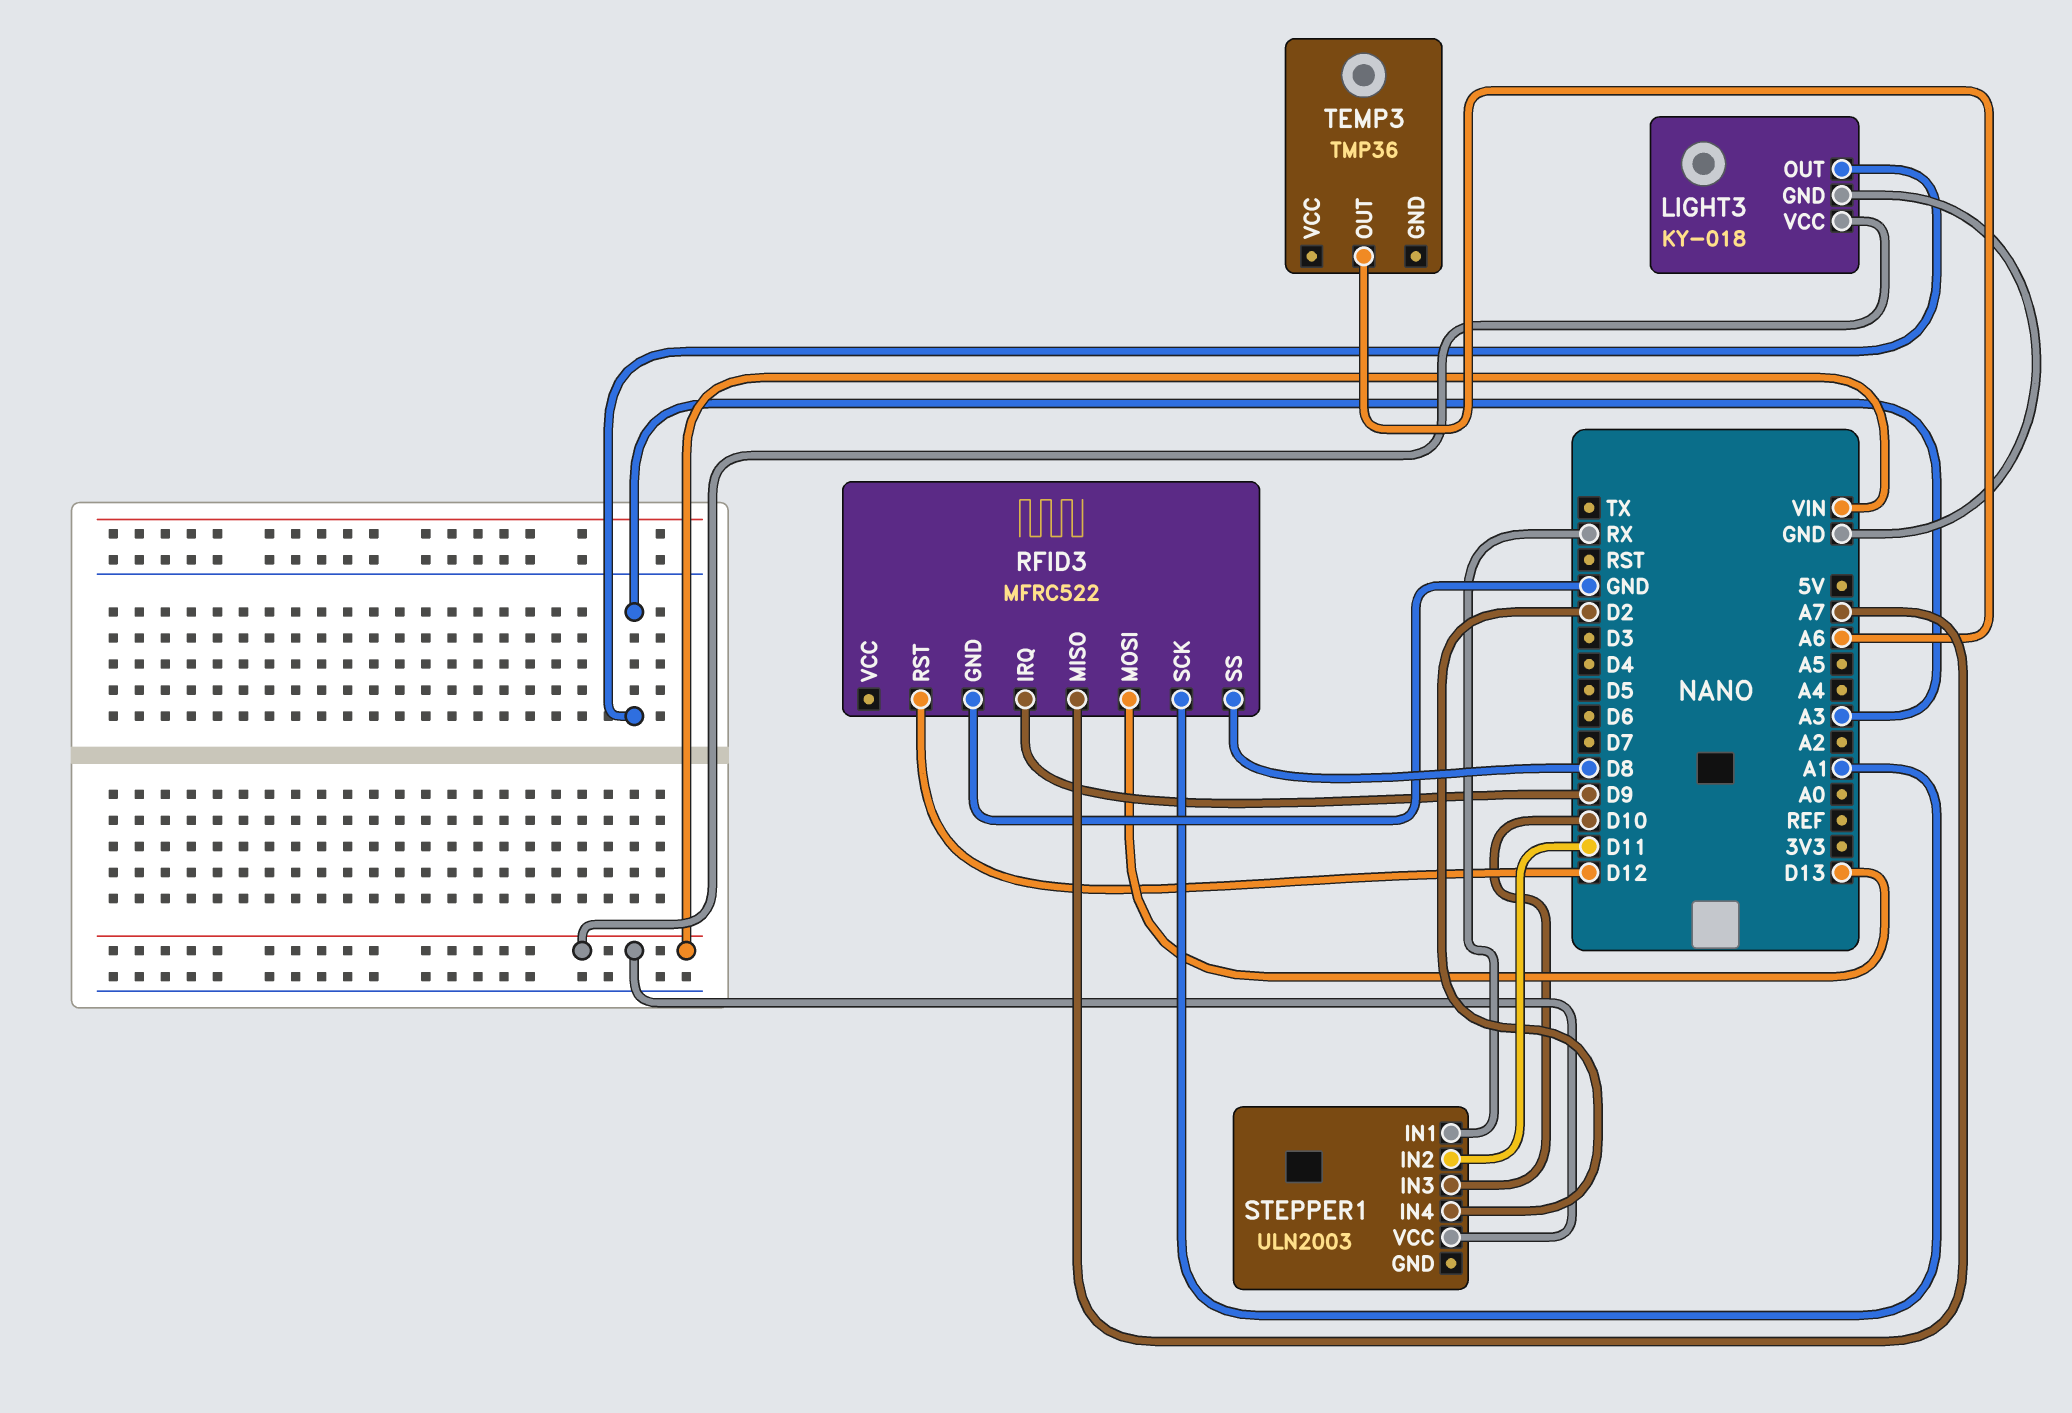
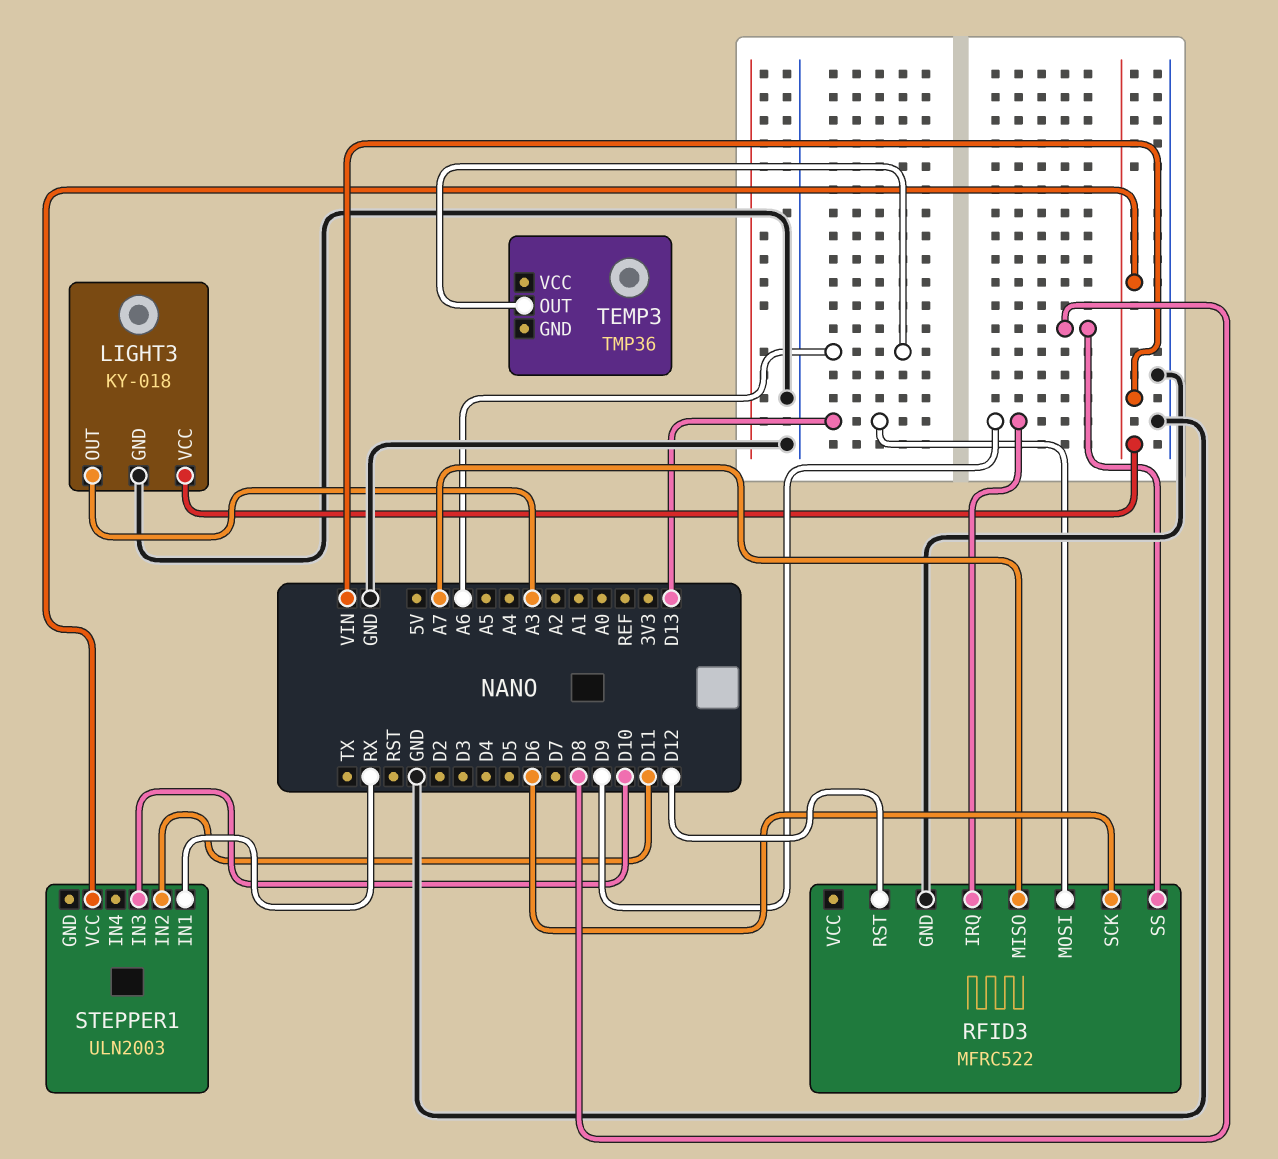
RFID3 pin SCK: A1 -> D6
STEPPER1 pin IN4: D2 -> none

